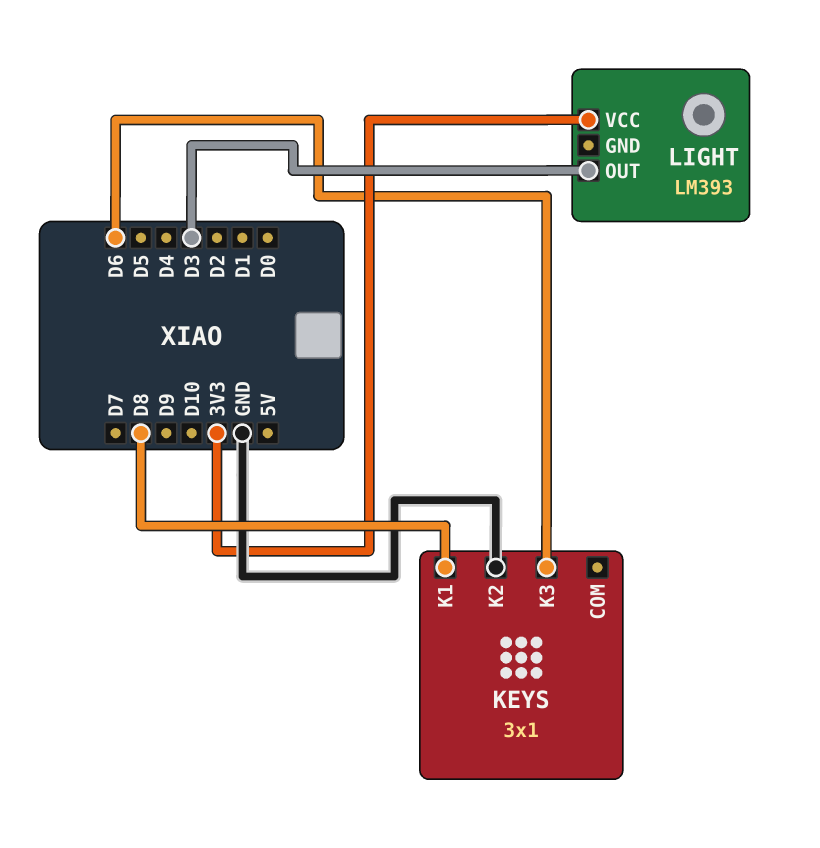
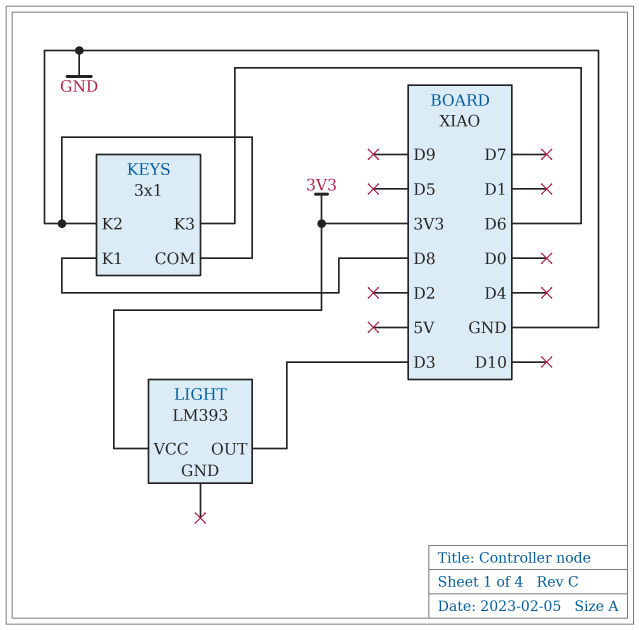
KEYS pin COM: none -> GND

